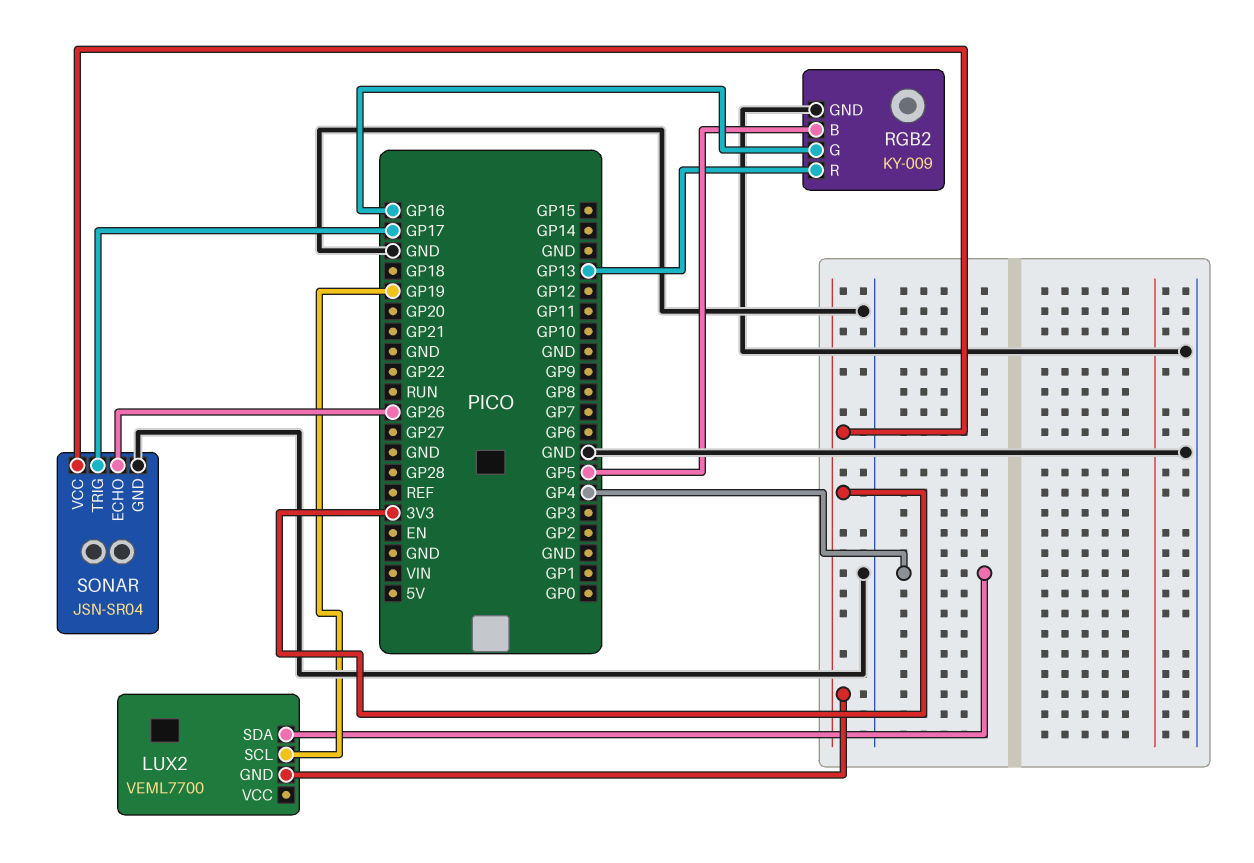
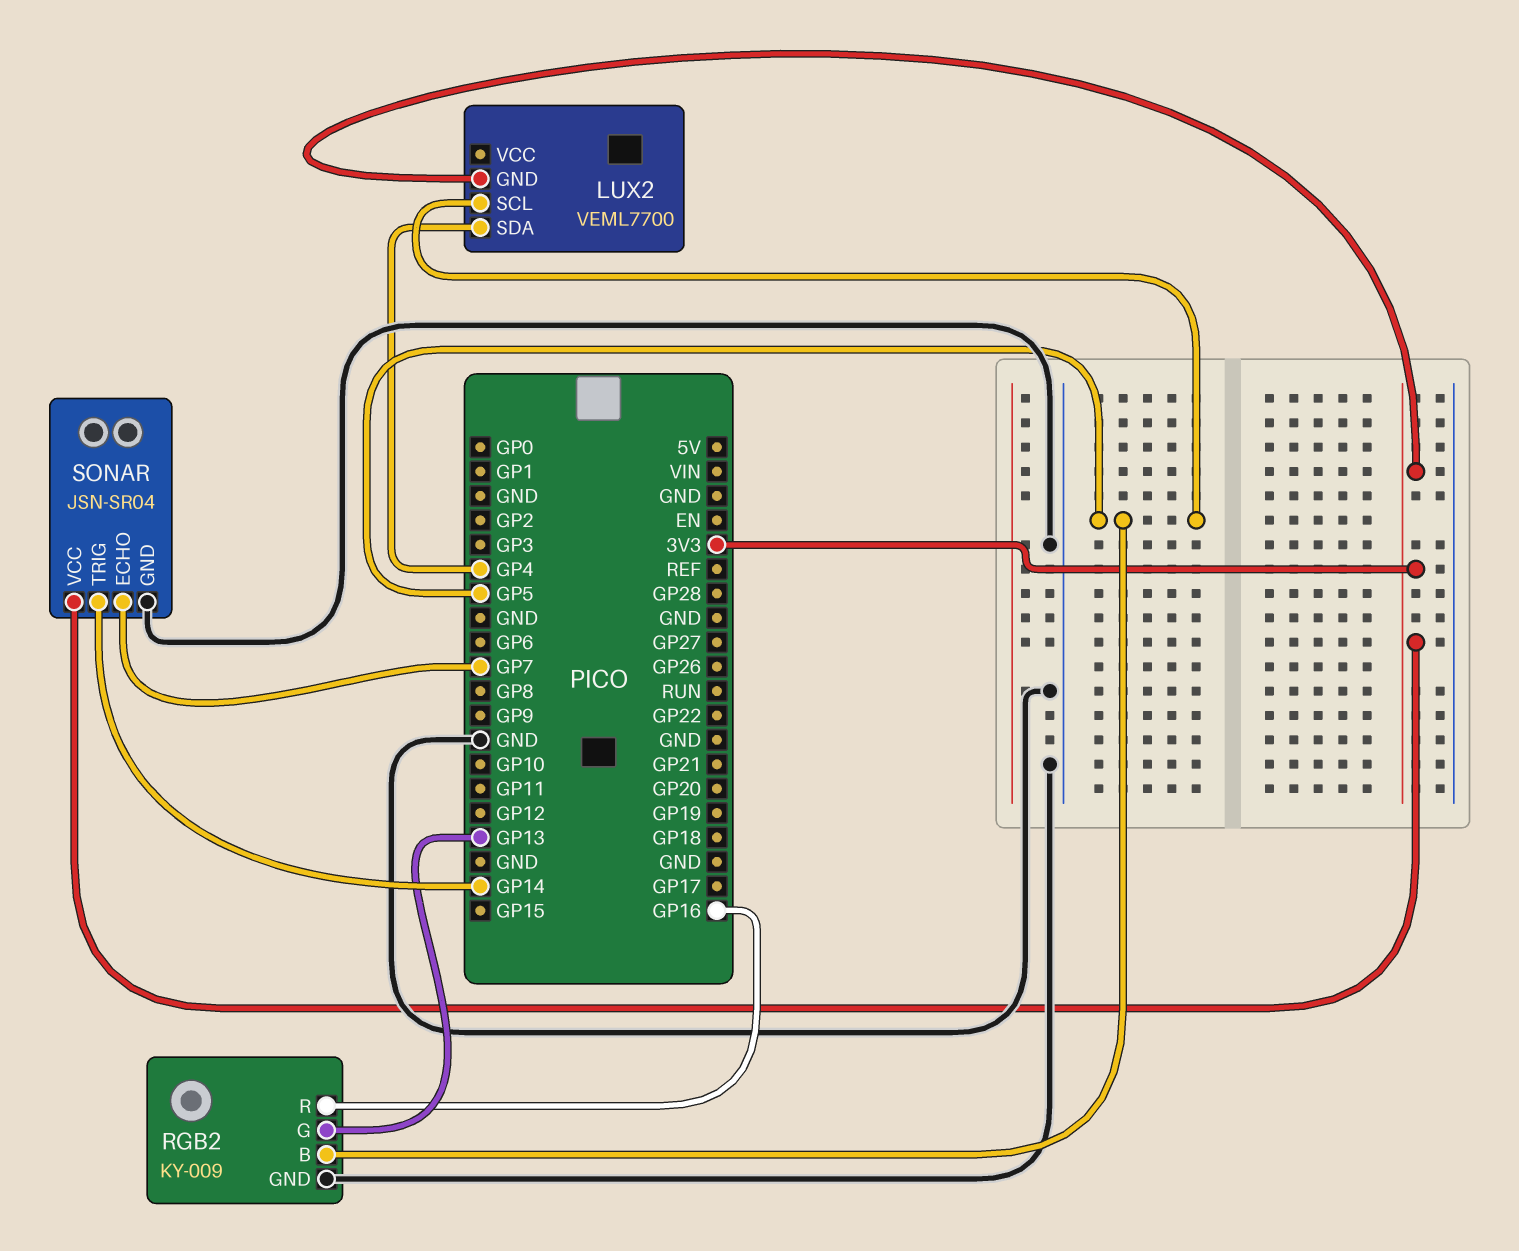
LUX2 pin SCL: GP19 -> GP5
RGB2 pin G: GP16 -> GP13
RGB2 pin R: GP13 -> GP16
SONAR pin ECHO: GP26 -> GP7
SONAR pin TRIG: GP17 -> GP14

